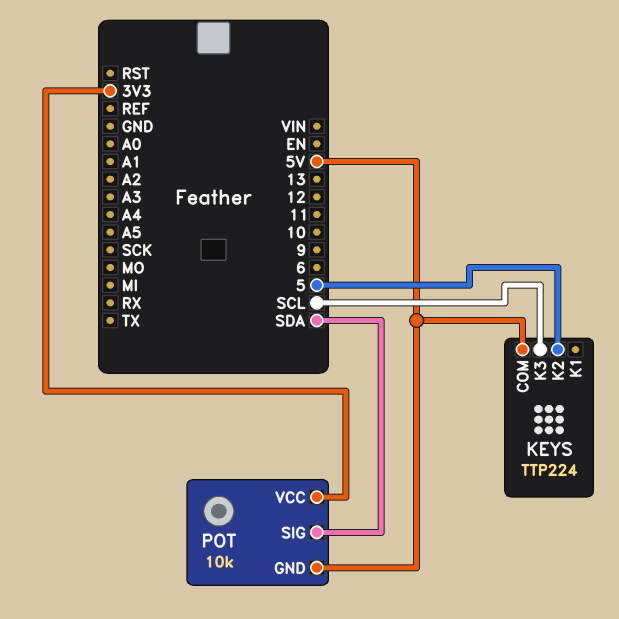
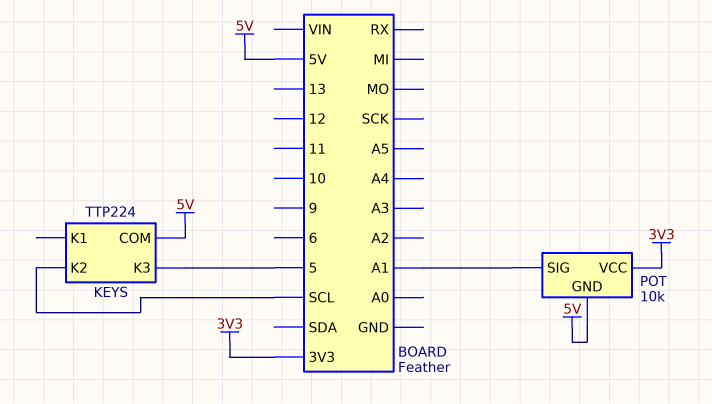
KEYS pin K2: 5 -> SCL
KEYS pin K3: SCL -> 5
POT pin SIG: SDA -> A1

